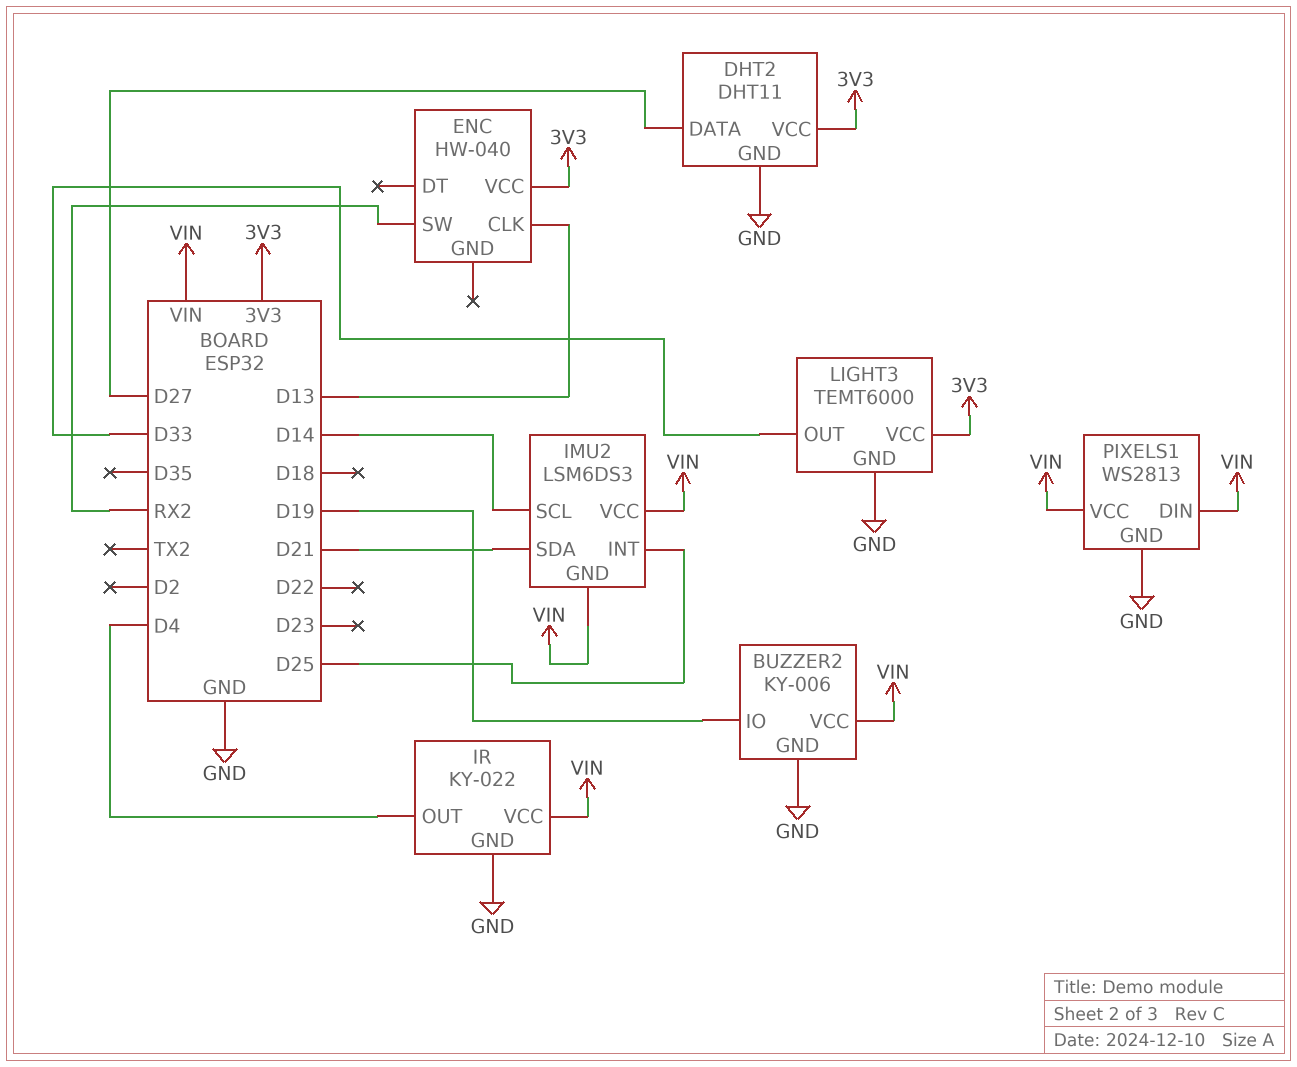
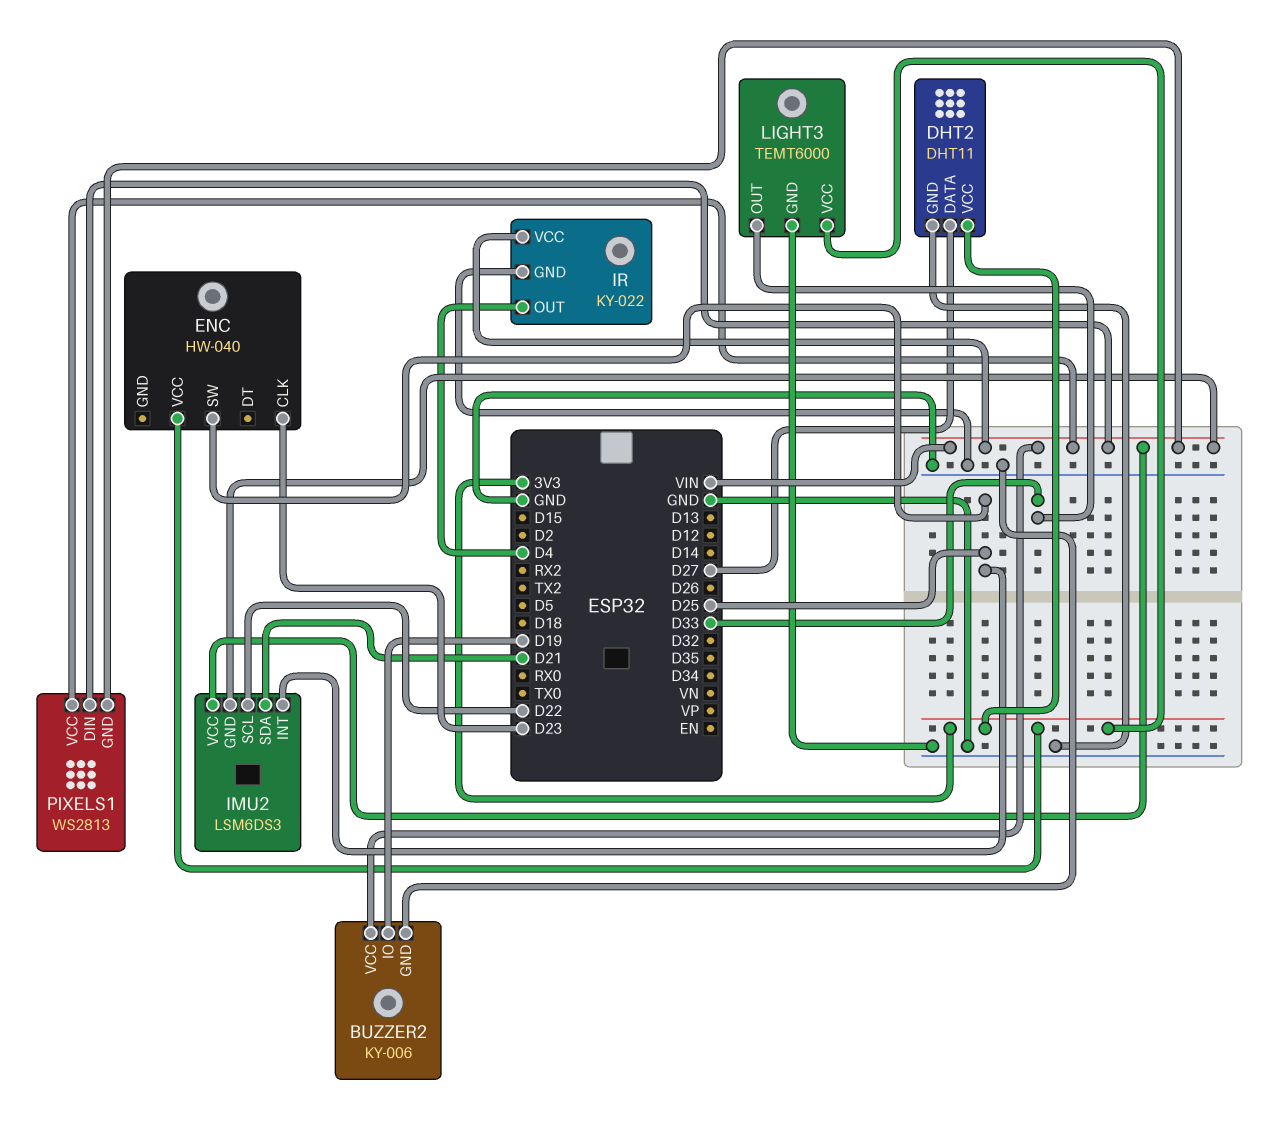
ENC pin CLK: D13 -> D23
ENC pin SW: RX2 -> D25
IMU2 pin SCL: D14 -> D22
PIXELS1 pin GND: GND -> VIN

